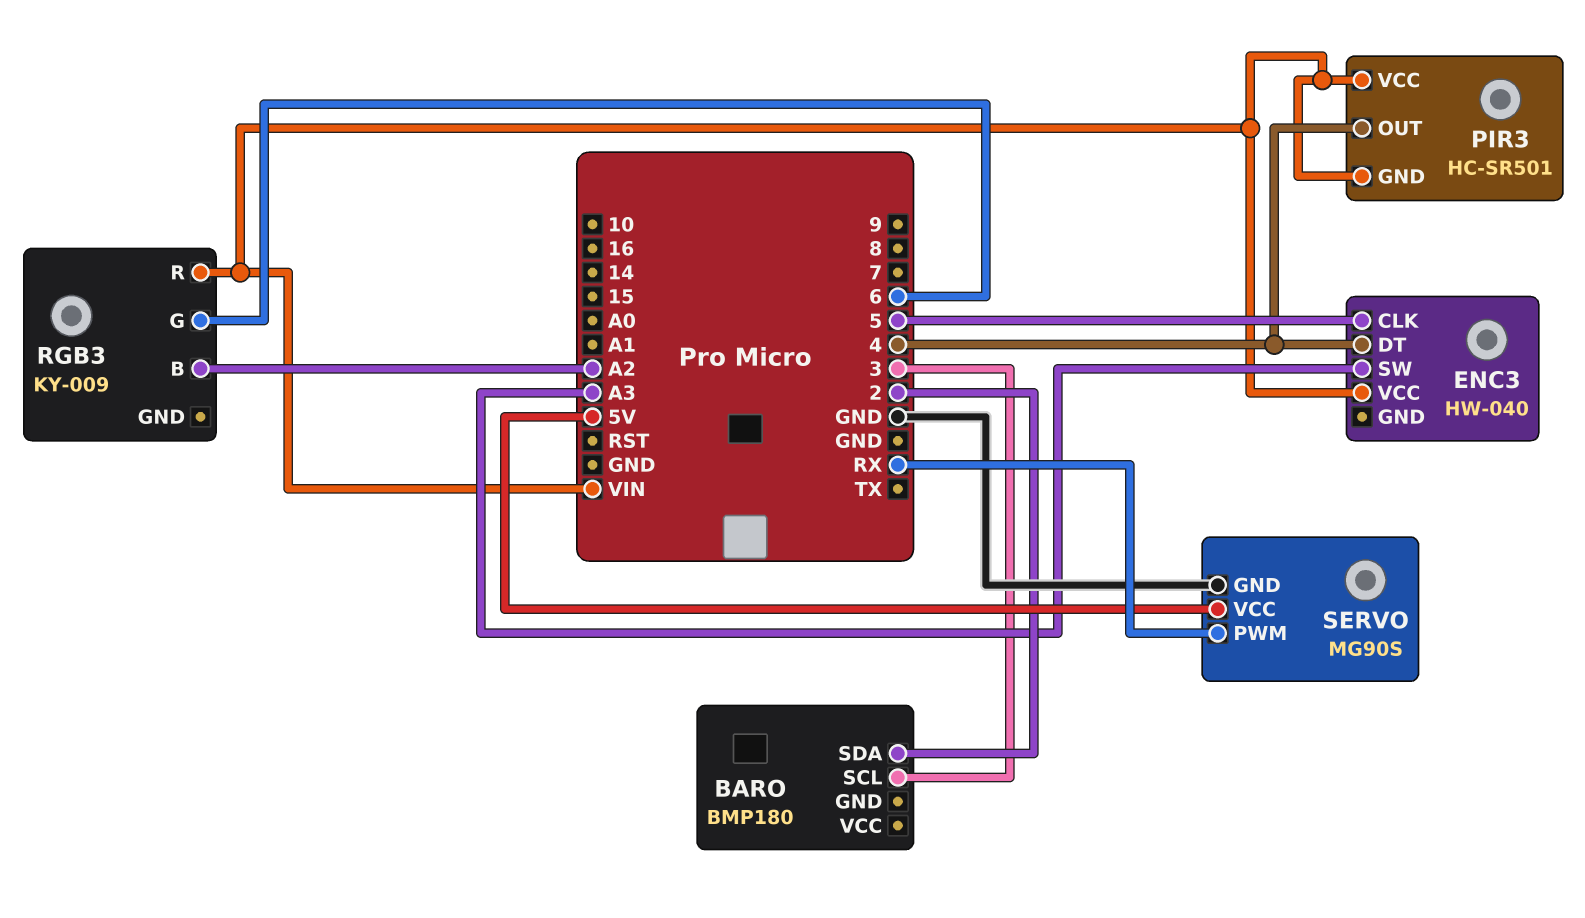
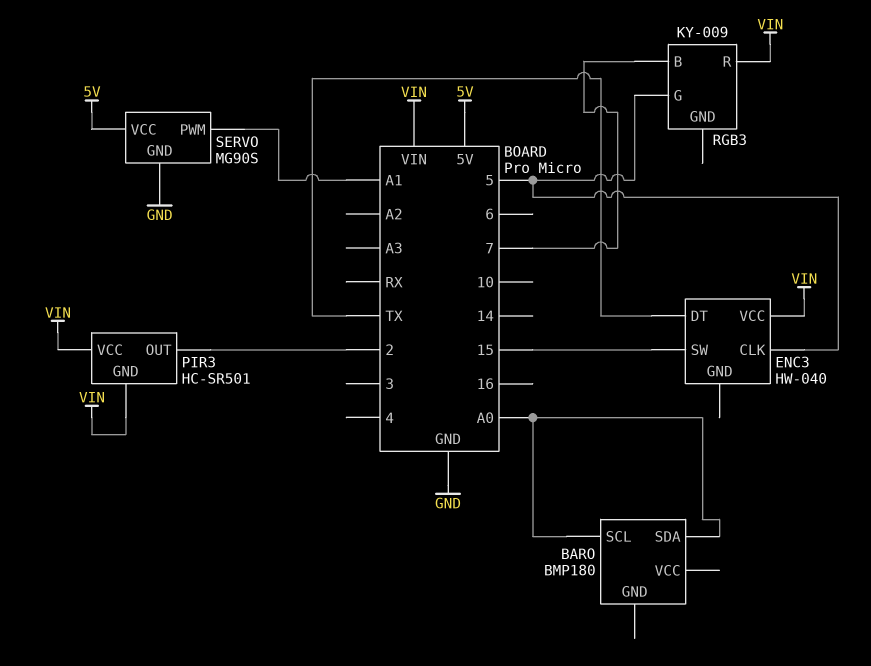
BARO pin SCL: 3 -> A0
BARO pin SDA: 2 -> A0
ENC3 pin DT: 4 -> TX
ENC3 pin SW: A3 -> 15
PIR3 pin OUT: 4 -> 2
RGB3 pin B: A2 -> 7
RGB3 pin G: 6 -> 5
SERVO pin PWM: RX -> A1

